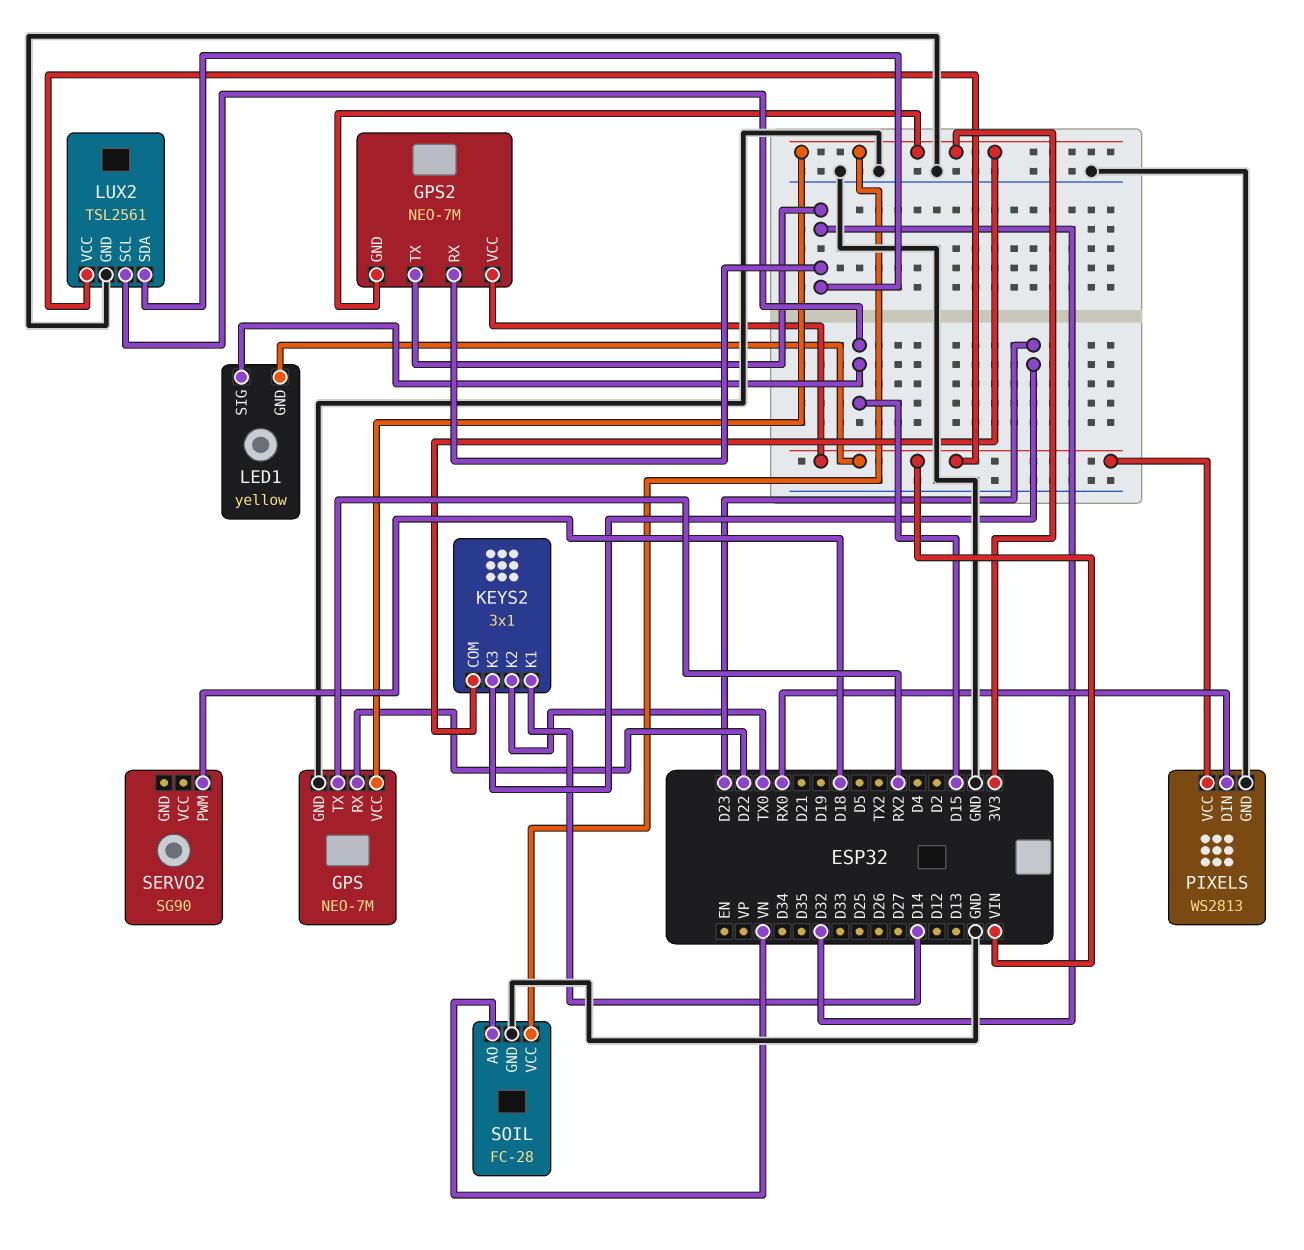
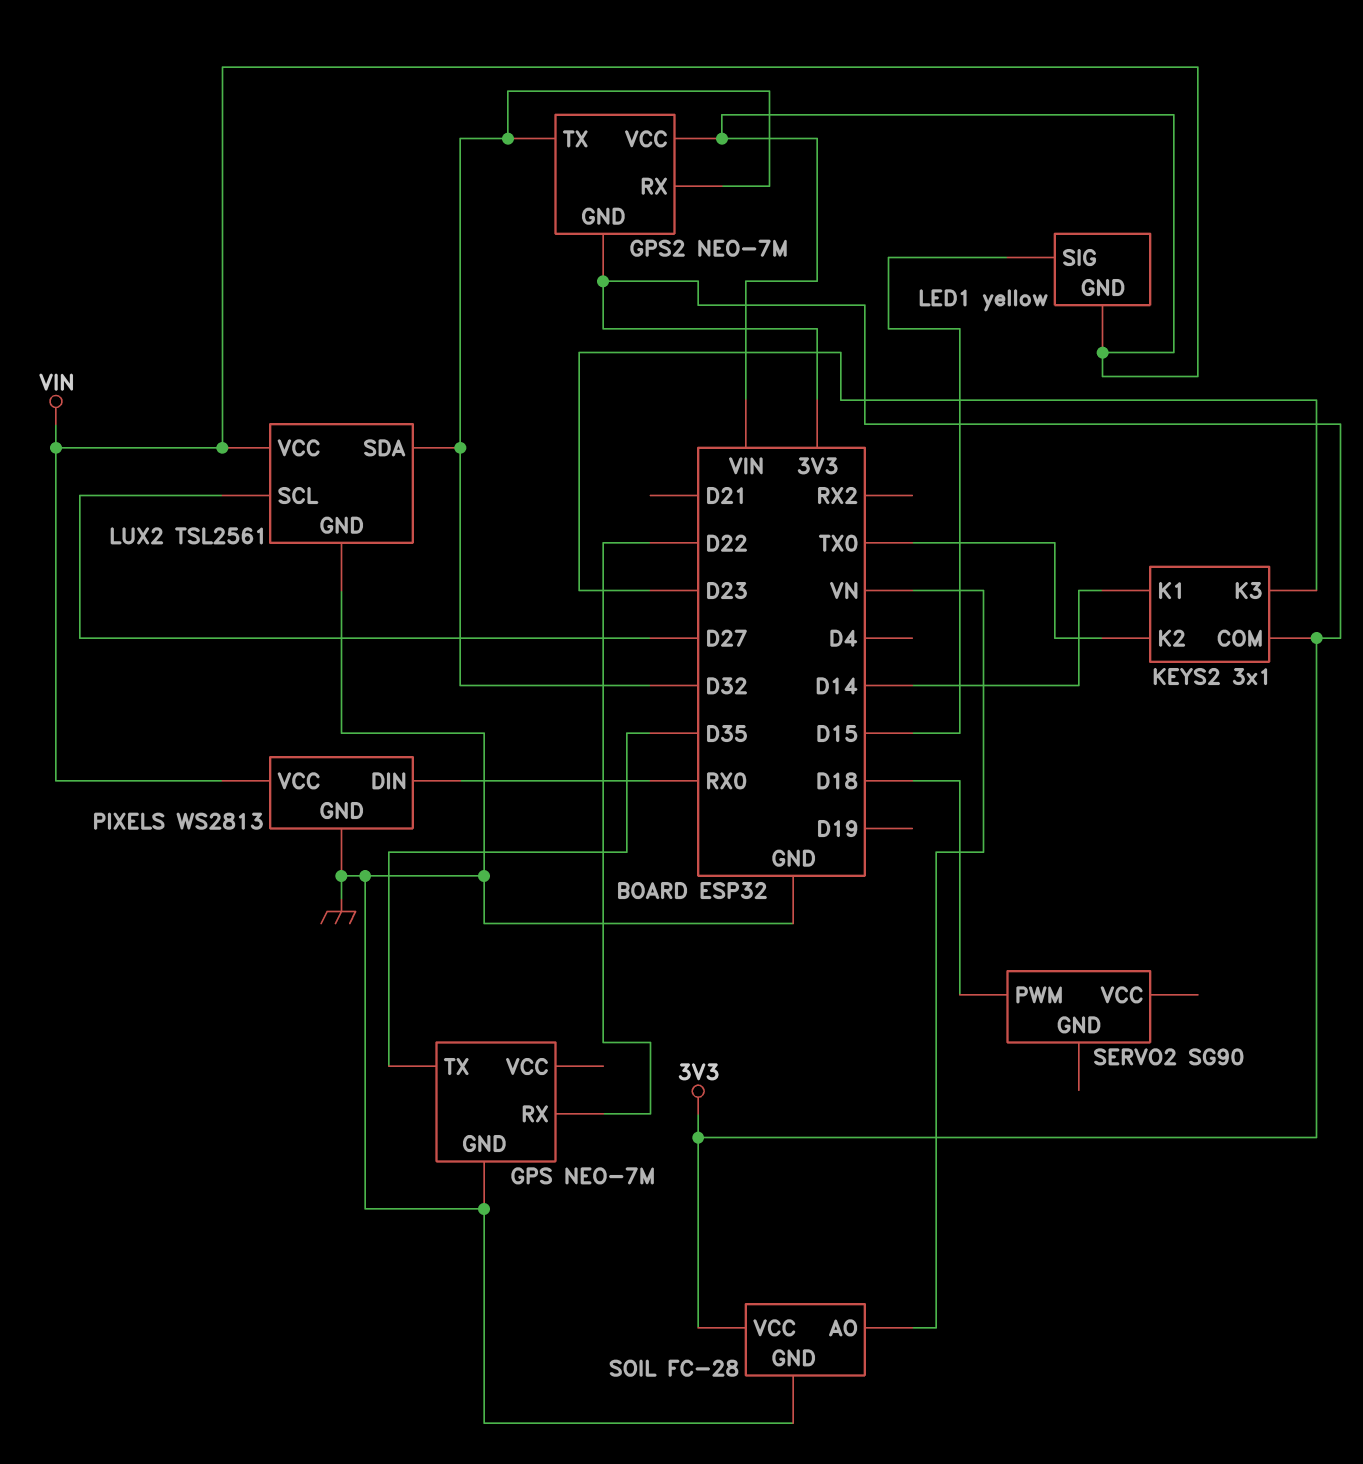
GPS pin TX: RX2 -> D35
GPS pin VCC: 3V3 -> none
LUX2 pin SCL: D15 -> D27

